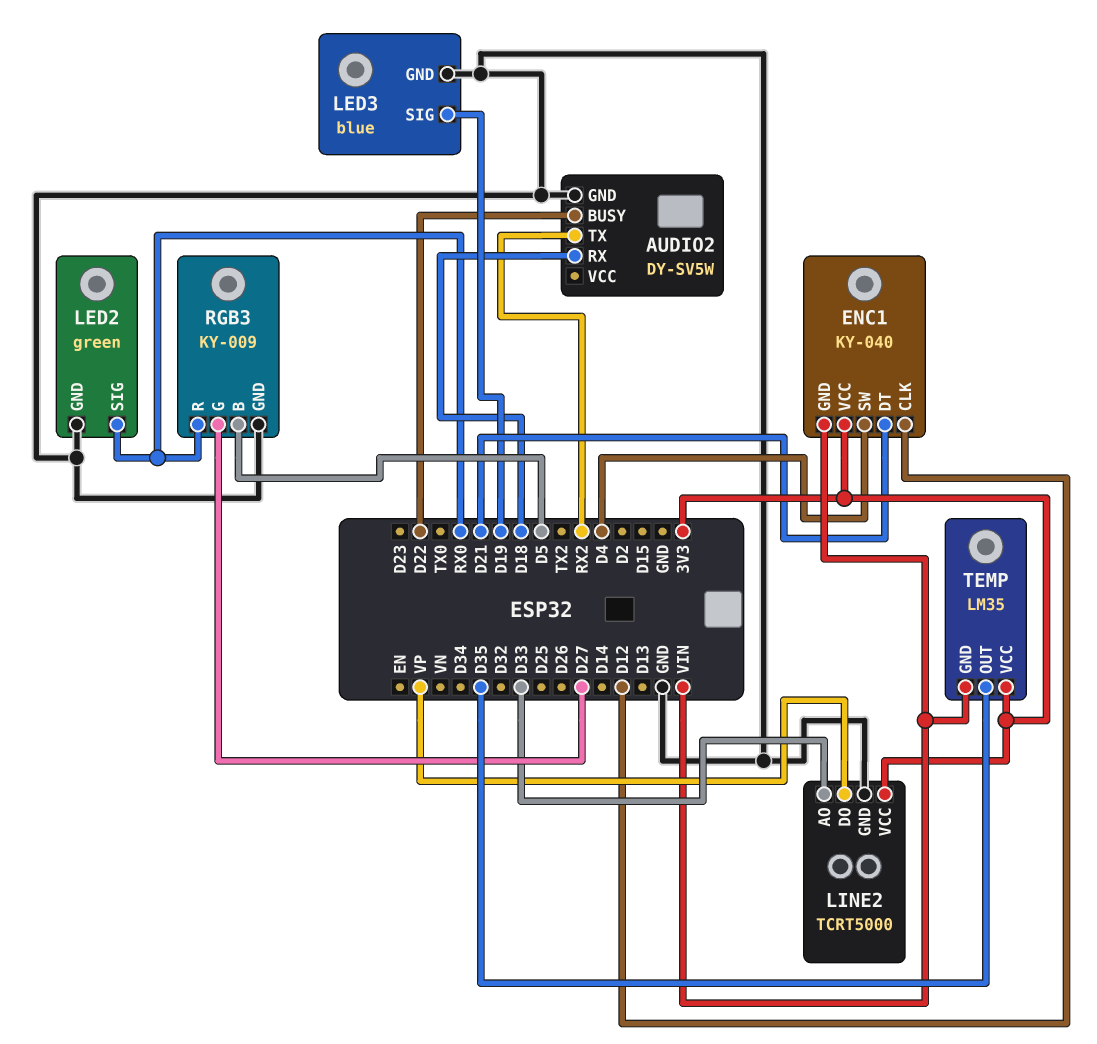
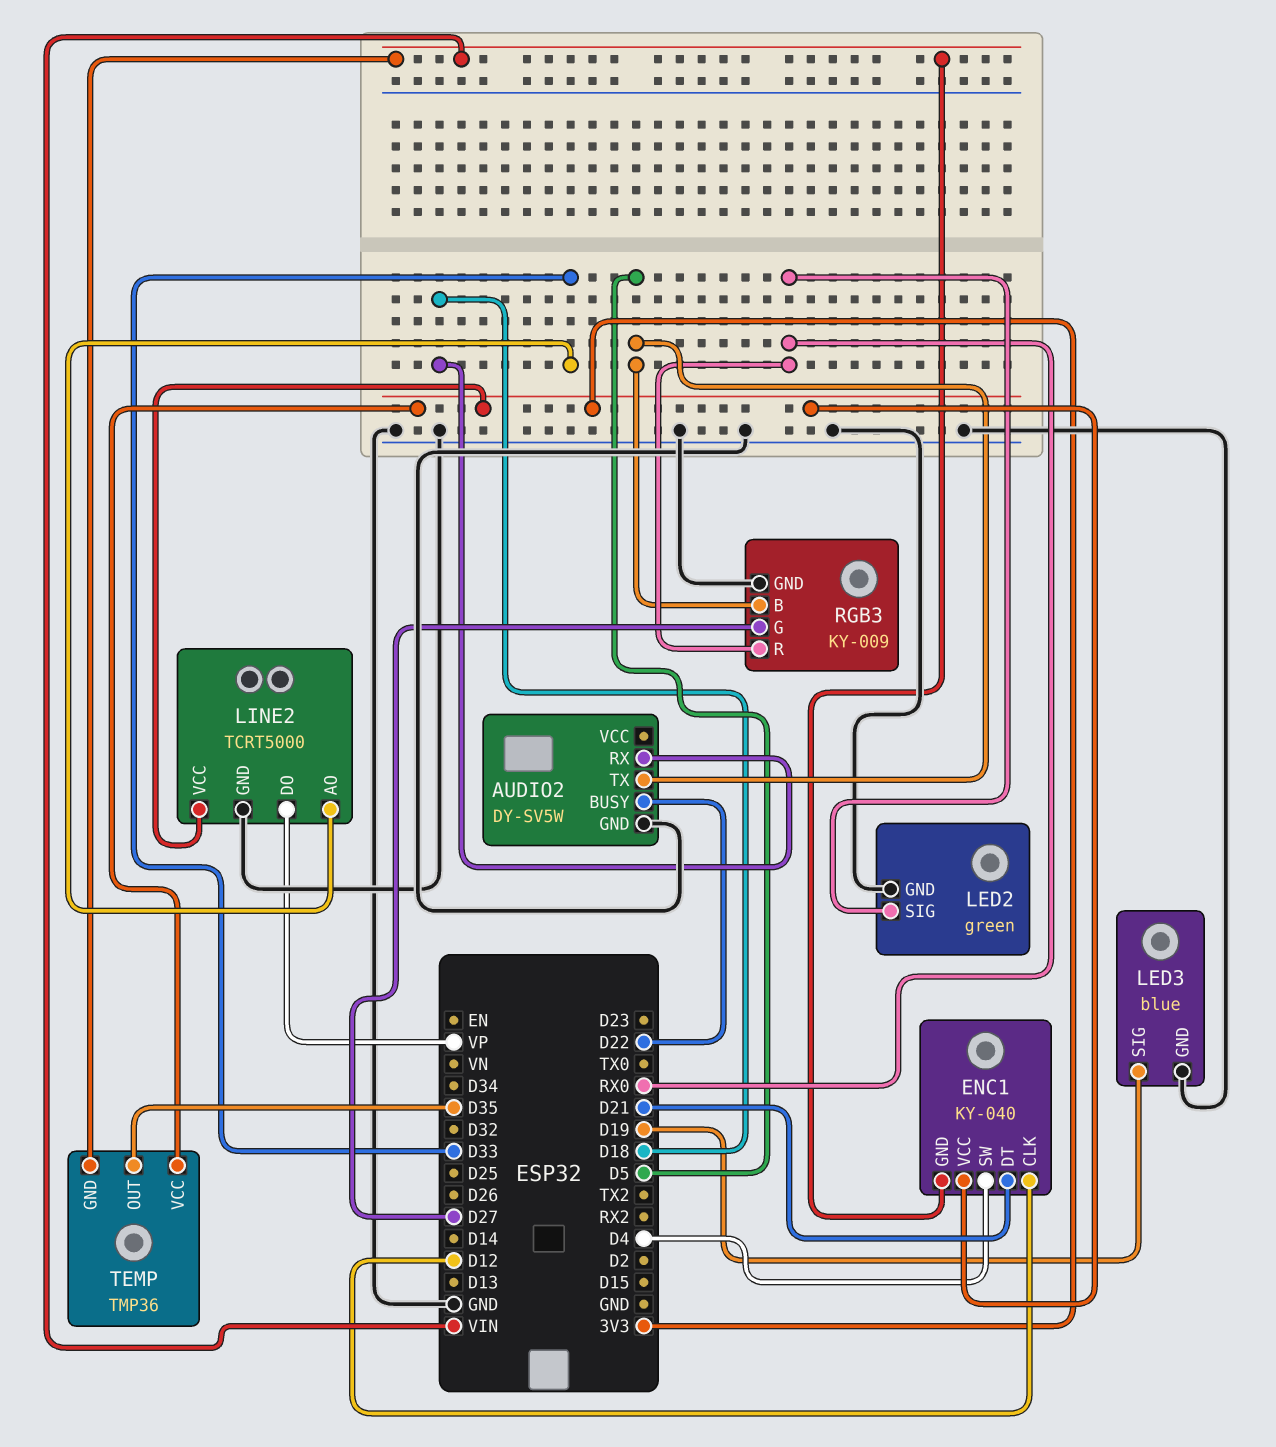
AUDIO2 pin TX: RX2 -> D5
TEMP: LM35 -> TMP36

